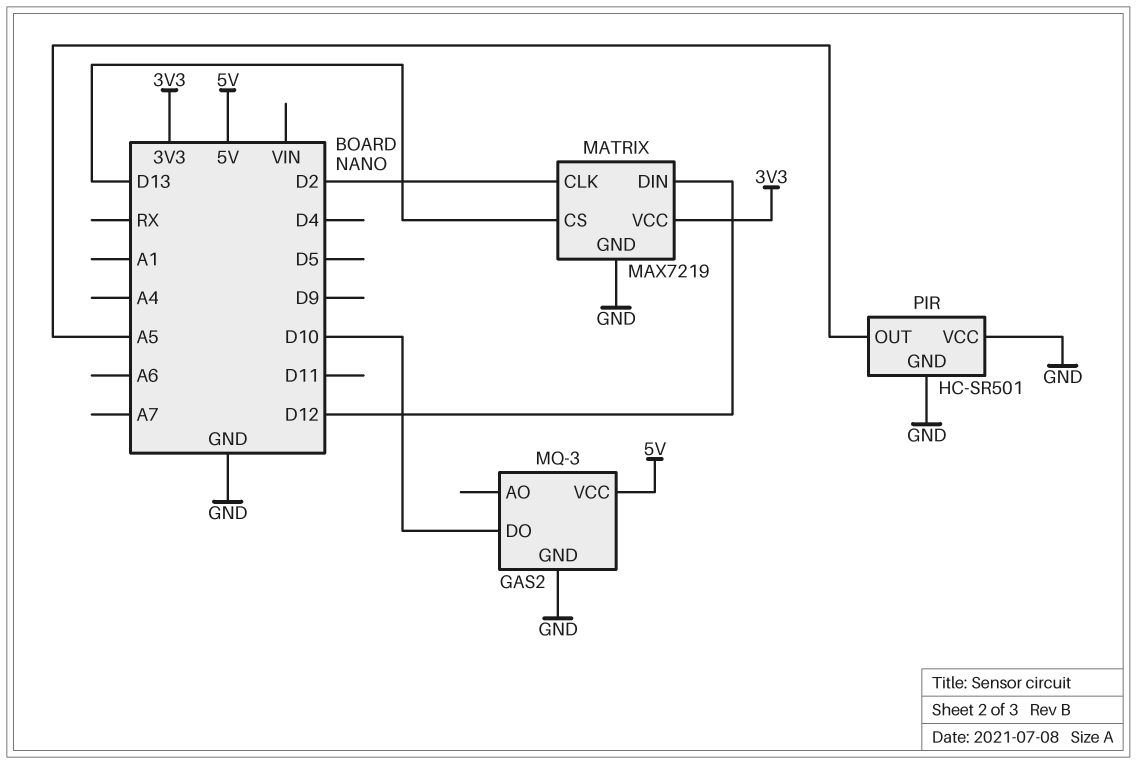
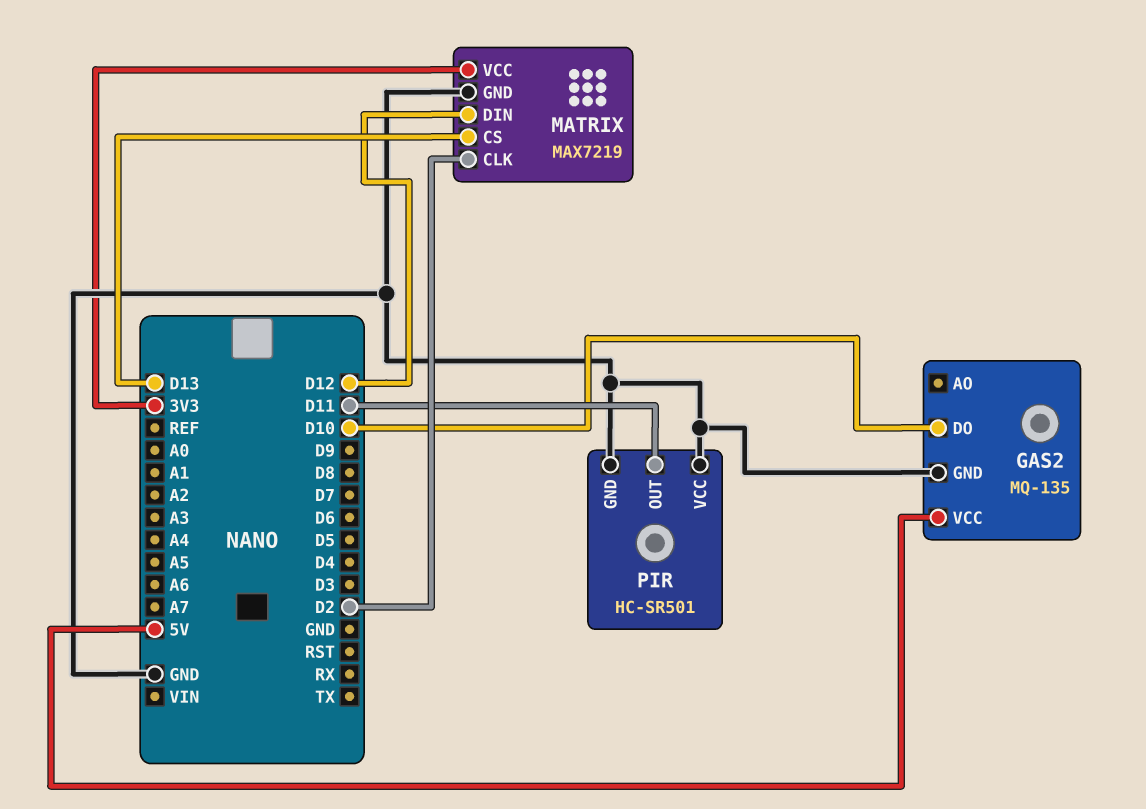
GAS2: MQ-3 -> MQ-135
PIR pin OUT: A5 -> D11

